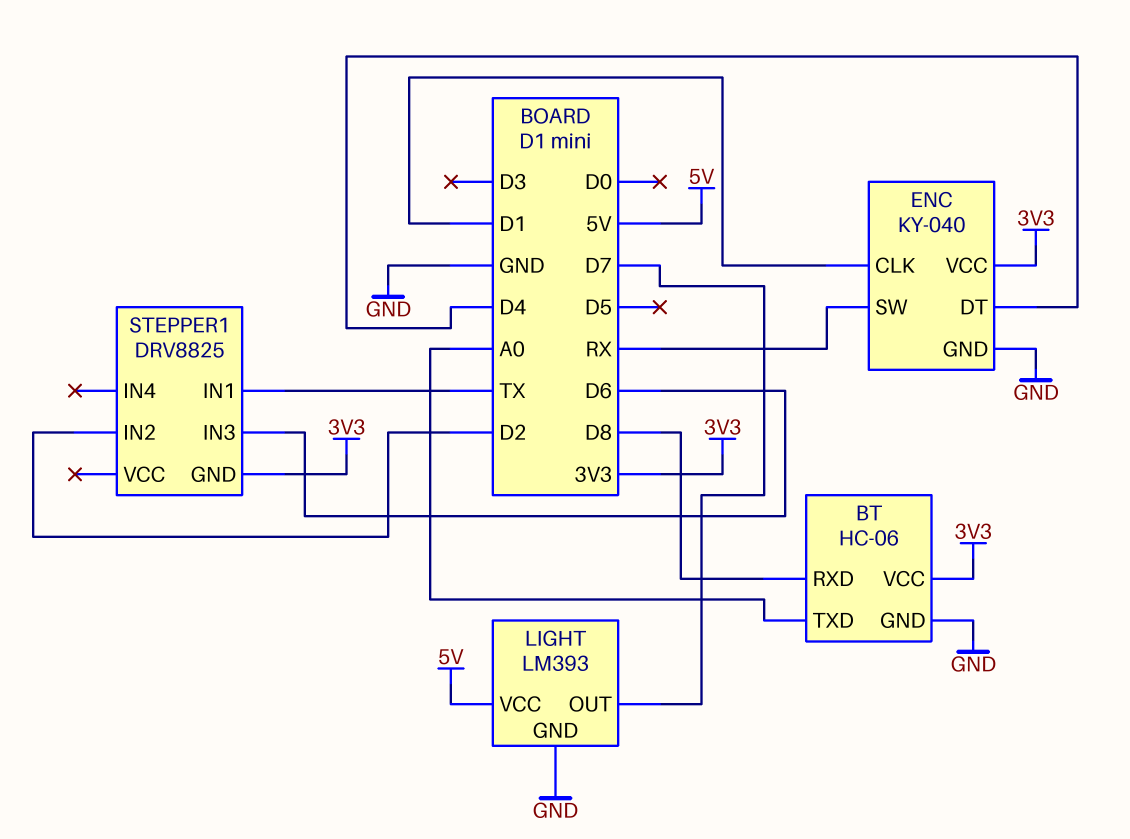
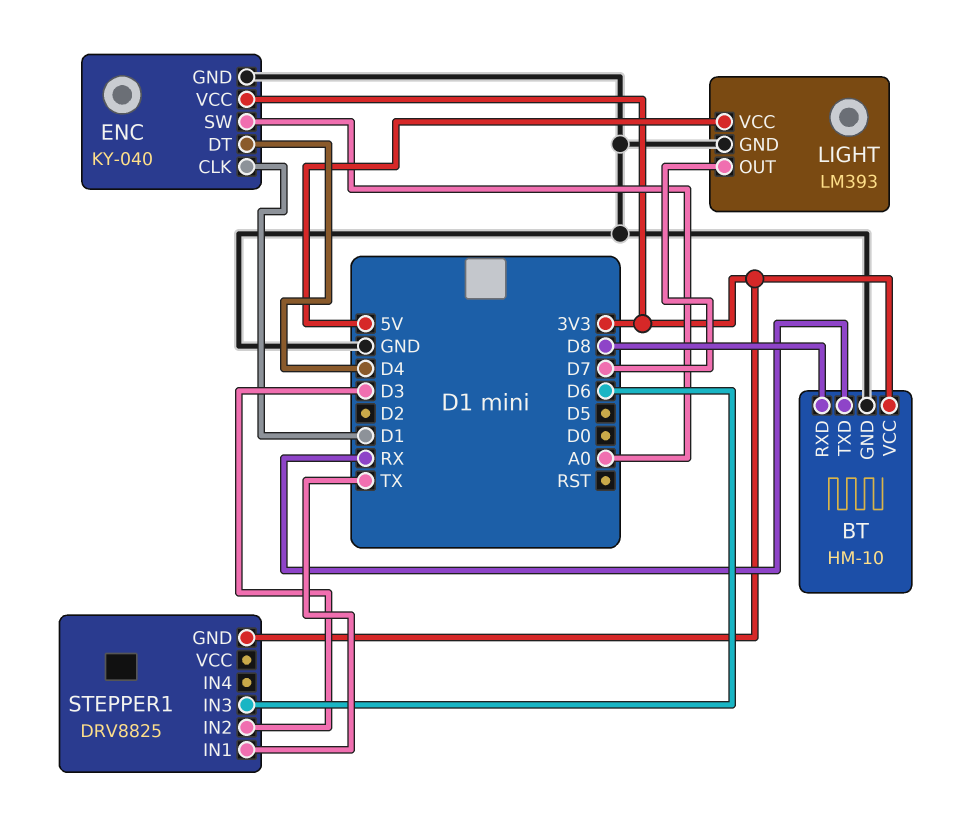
BT: HC-06 -> HM-10
BT pin TXD: A0 -> RX
ENC pin SW: RX -> A0
STEPPER1 pin IN2: D2 -> D3

